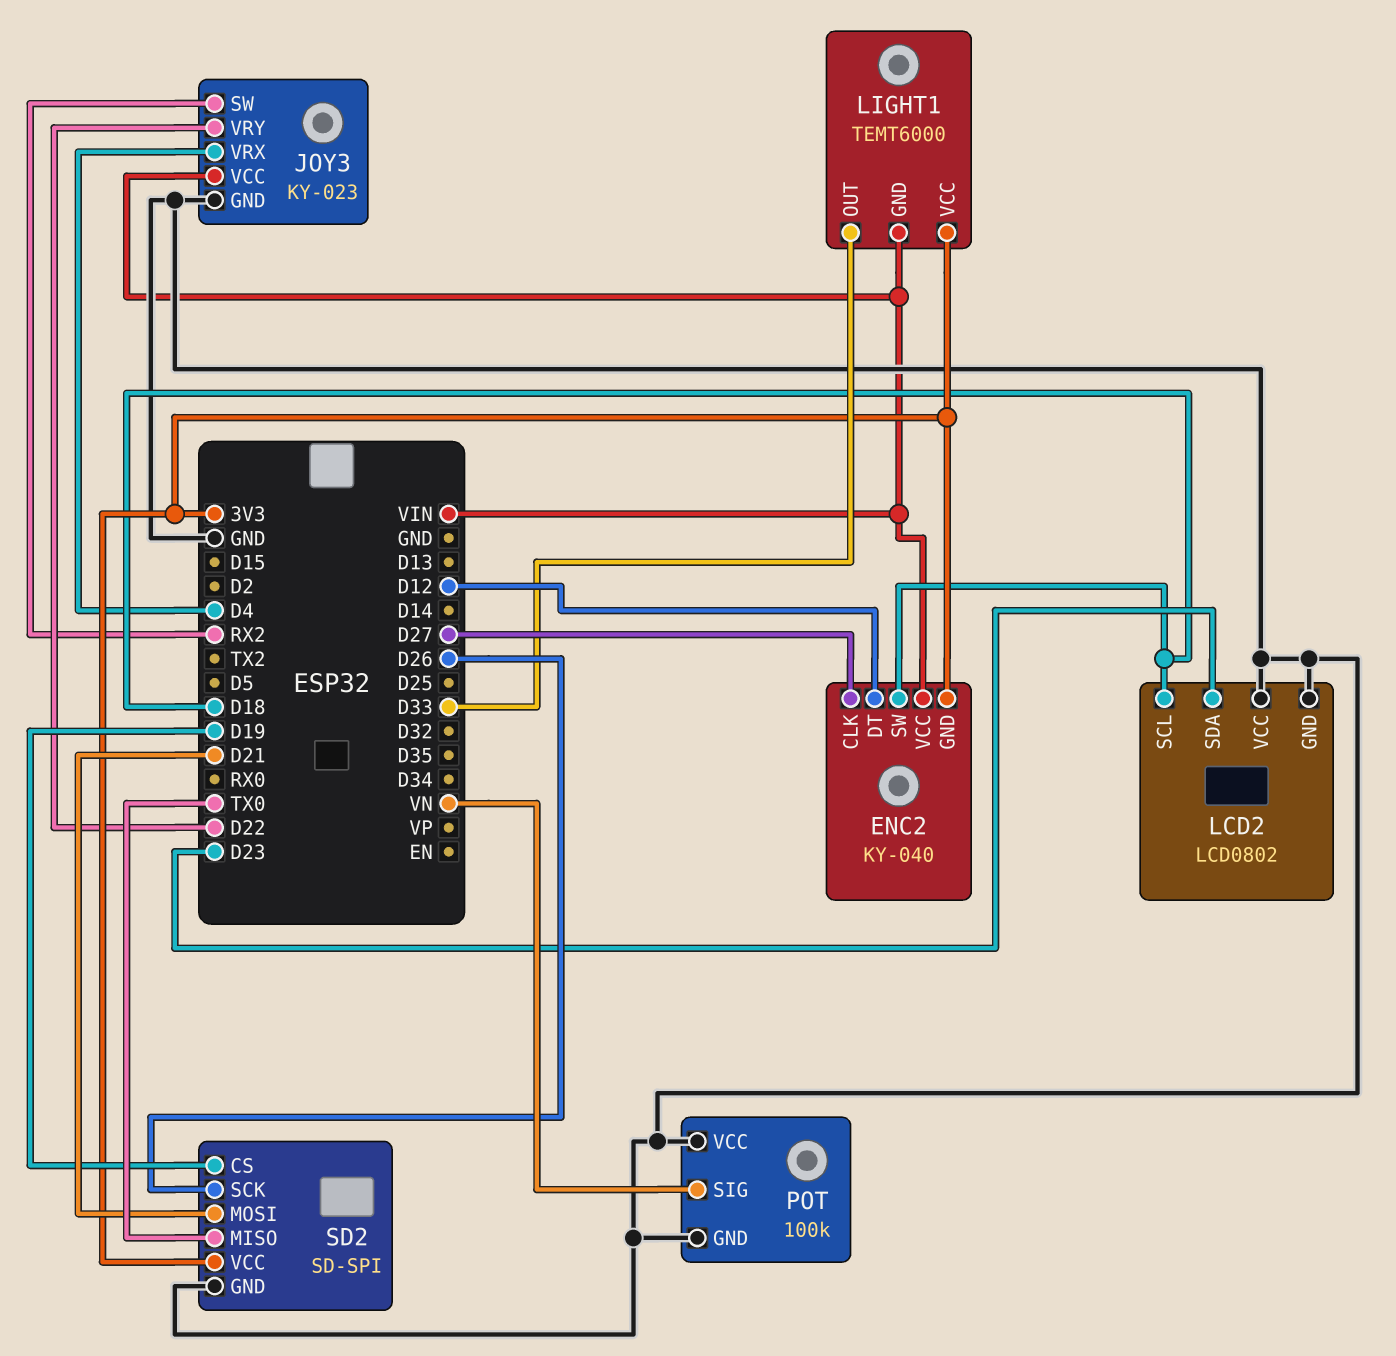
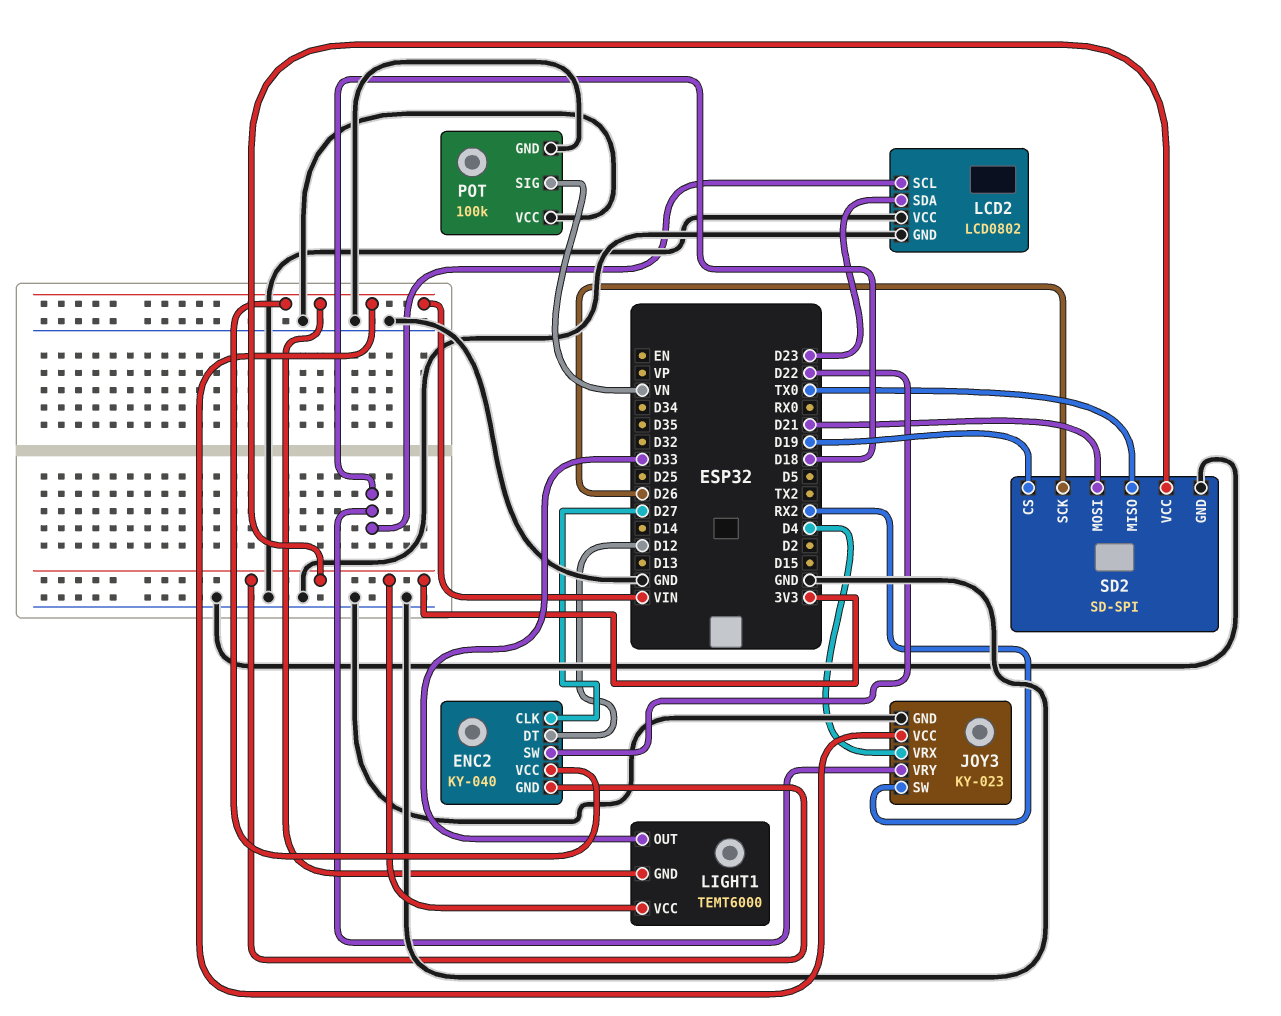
ENC2 pin SW: D18 -> D22
JOY3 pin VRY: D22 -> D18

